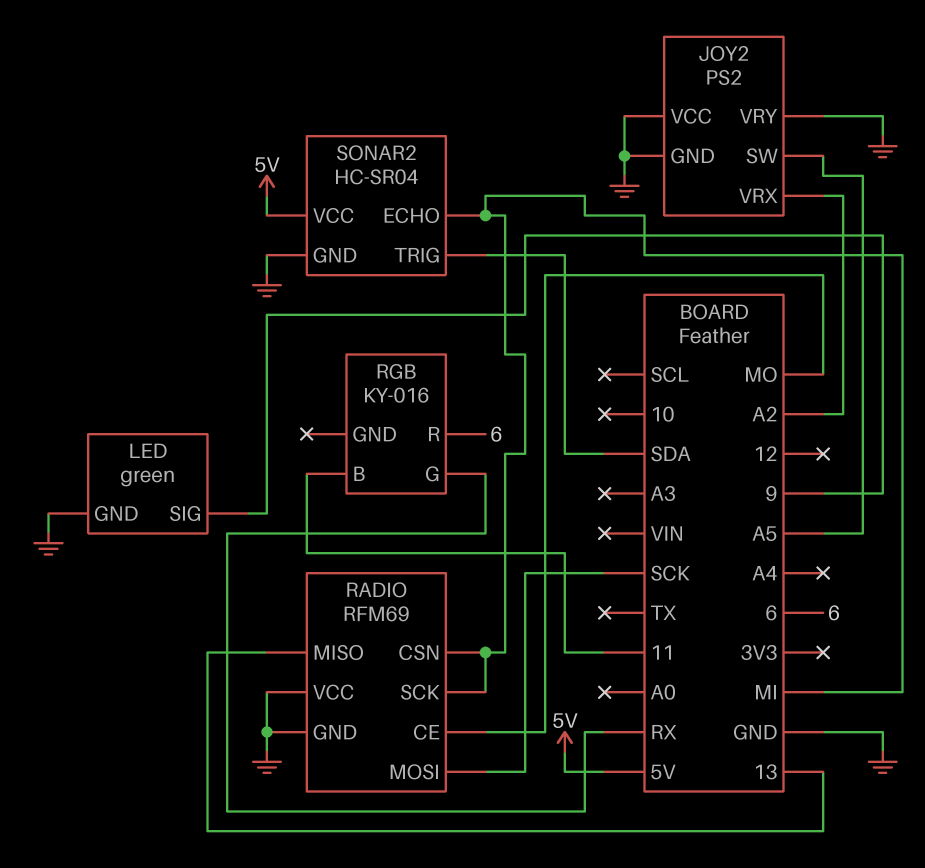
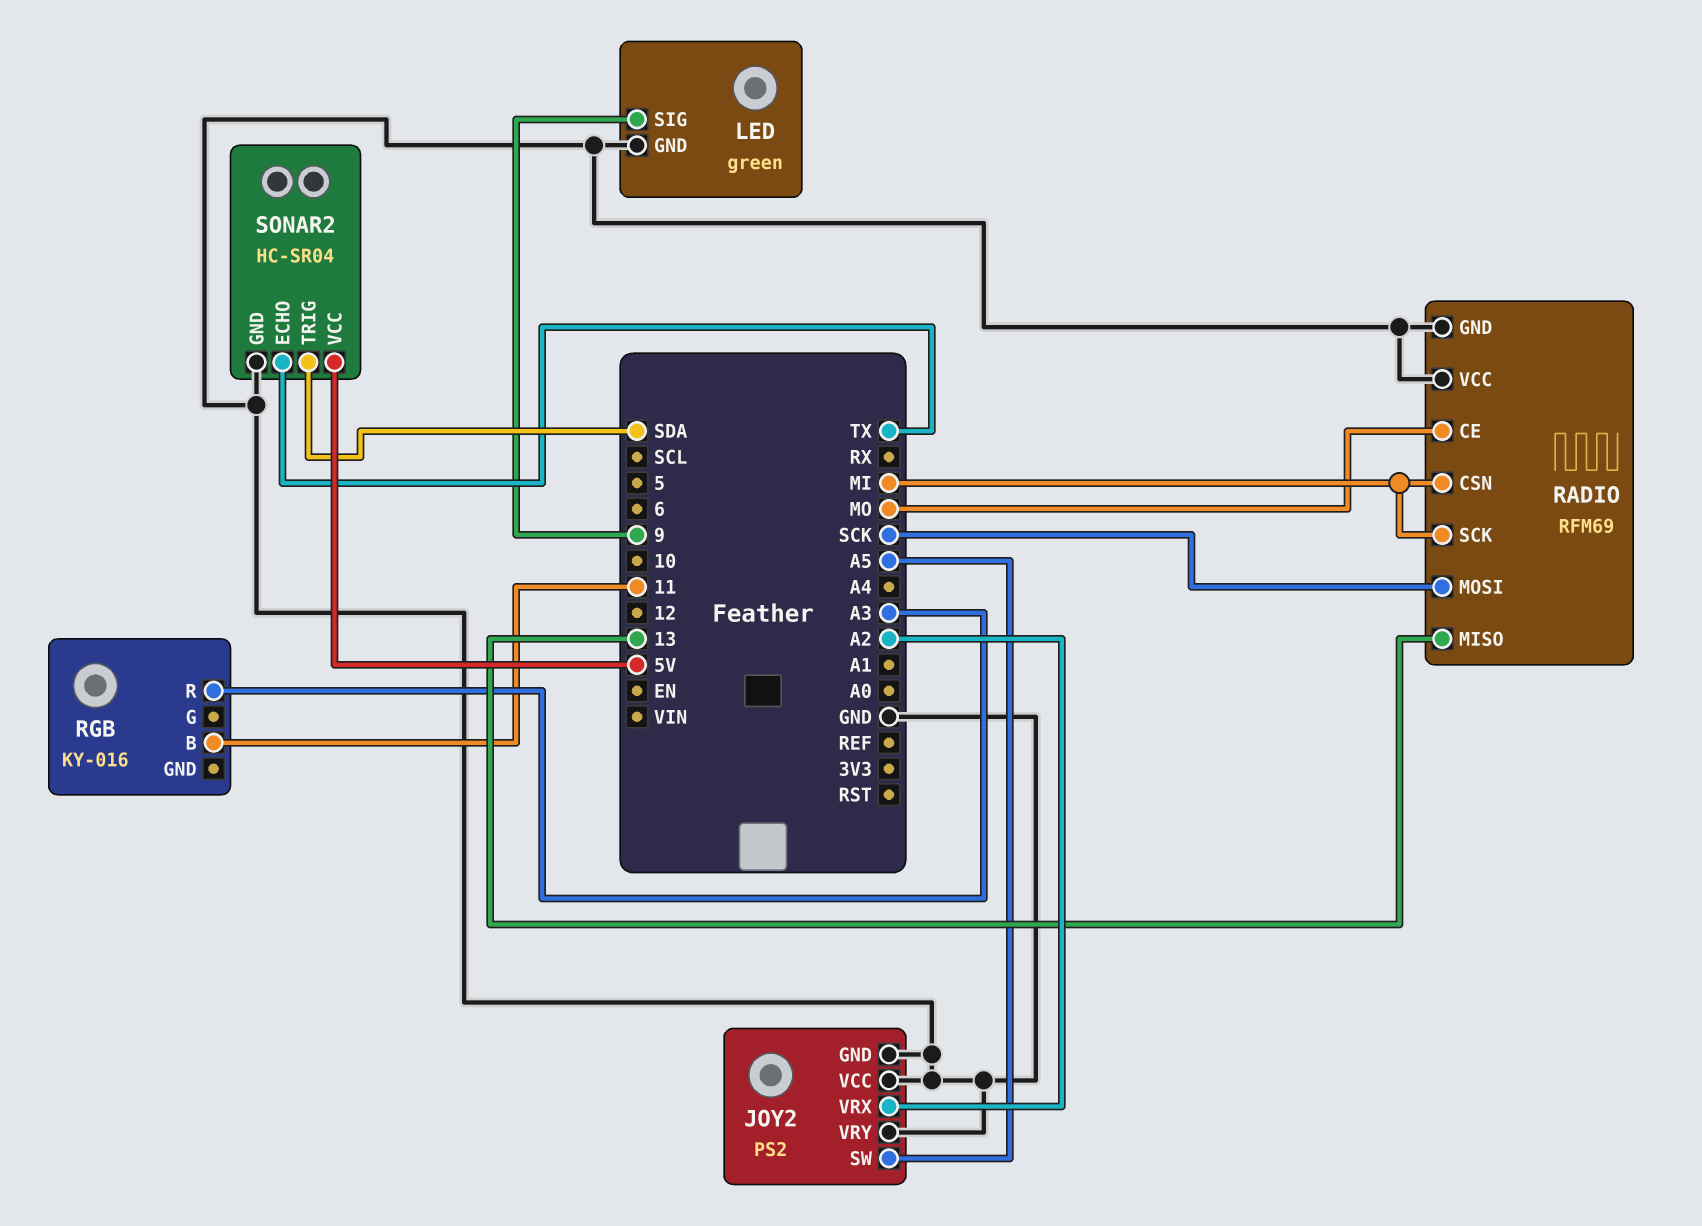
RGB pin G: RX -> none
RGB pin R: 6 -> A3
SONAR2 pin ECHO: MI -> TX

